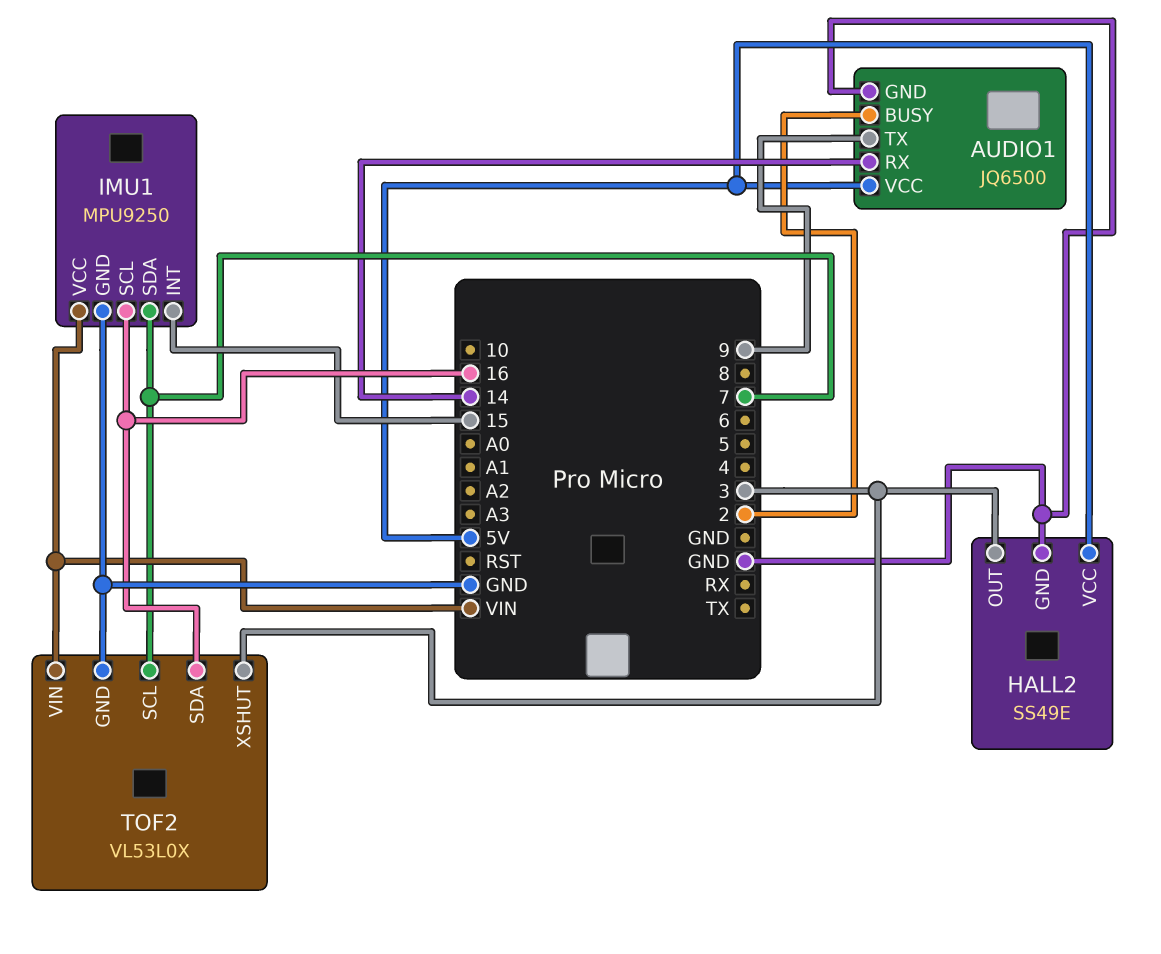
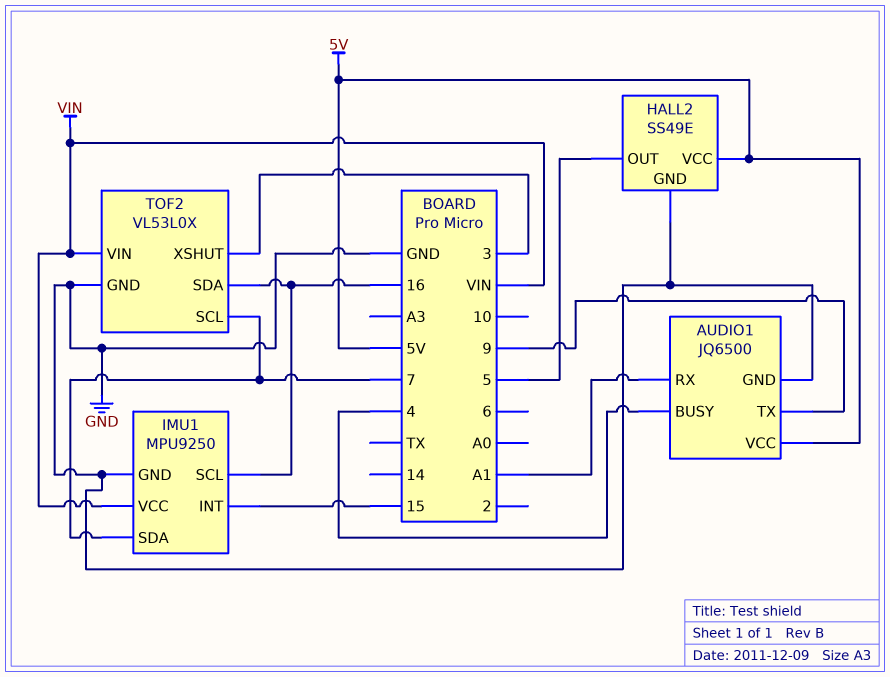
AUDIO1 pin BUSY: 2 -> 4
AUDIO1 pin RX: 14 -> A1
HALL2 pin OUT: 3 -> 5

